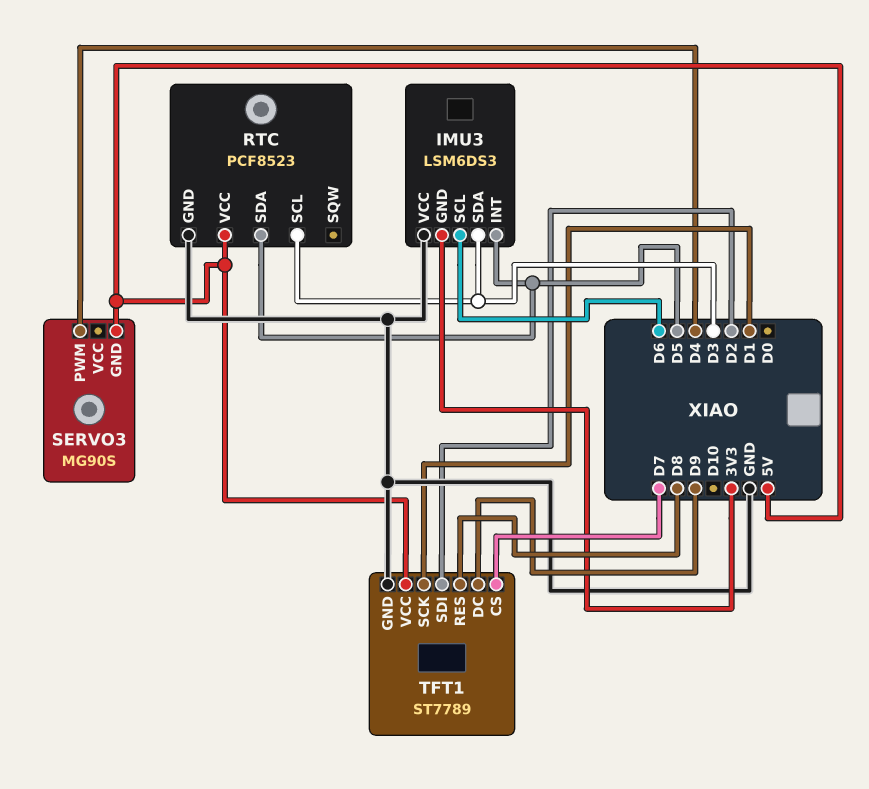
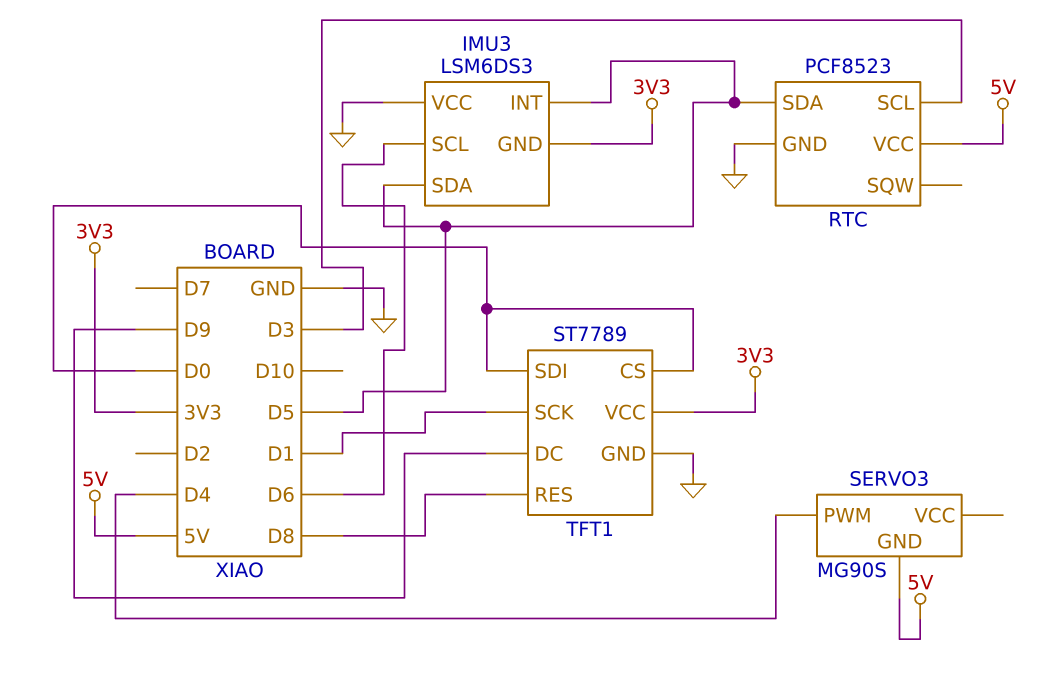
IMU3 pin SDA: D3 -> D5
TFT1 pin CS: D7 -> D0
TFT1 pin SDI: D2 -> D0
TFT1 pin VCC: 5V -> 3V3

